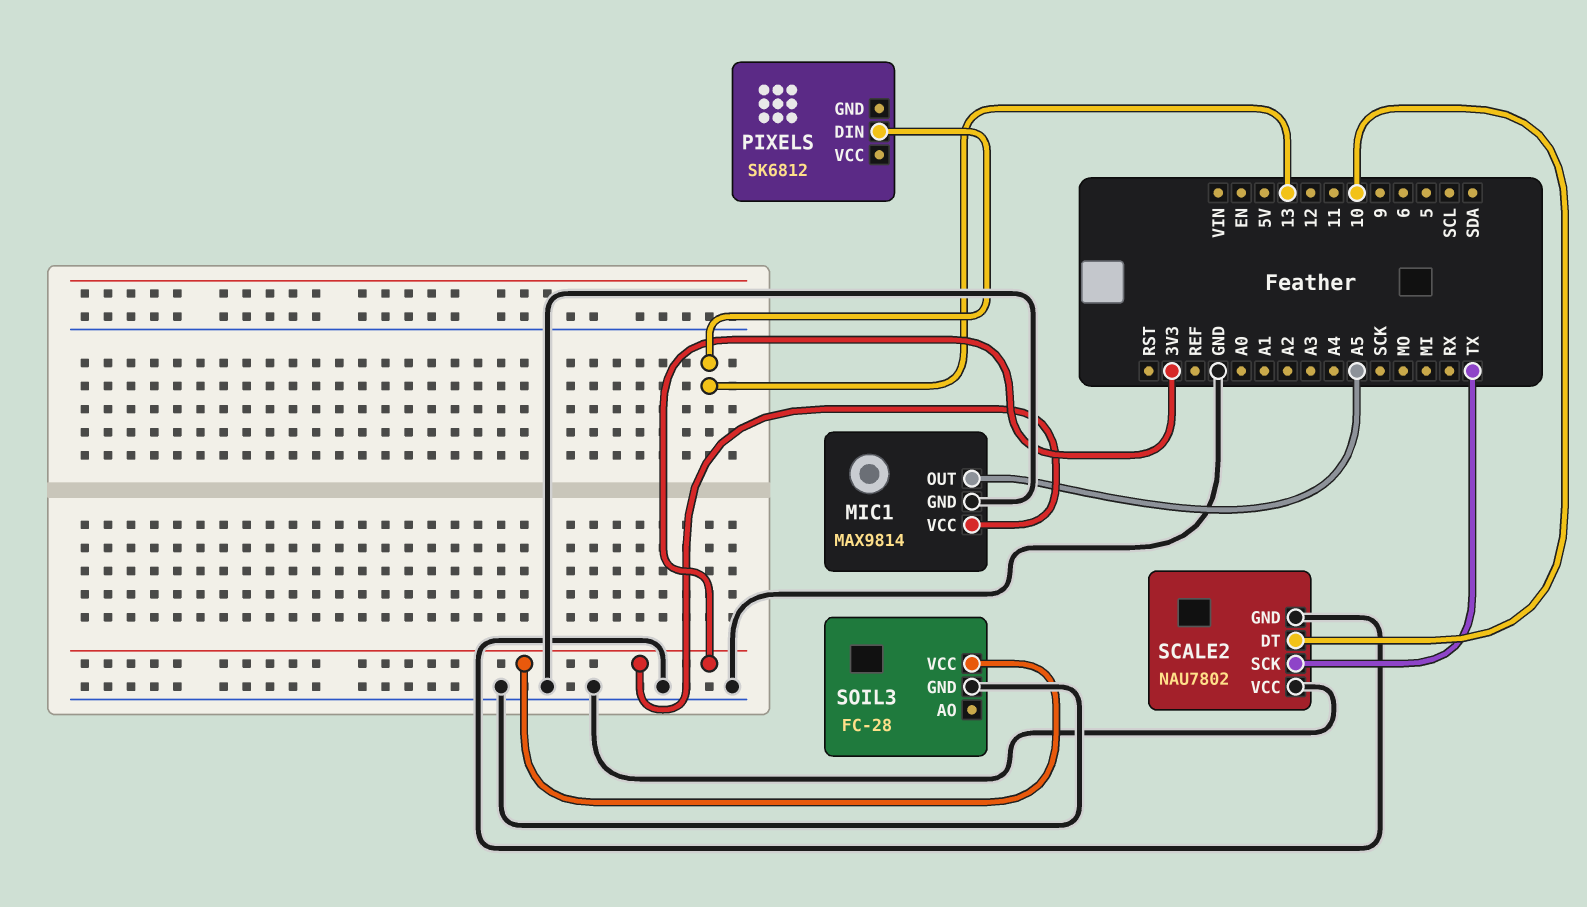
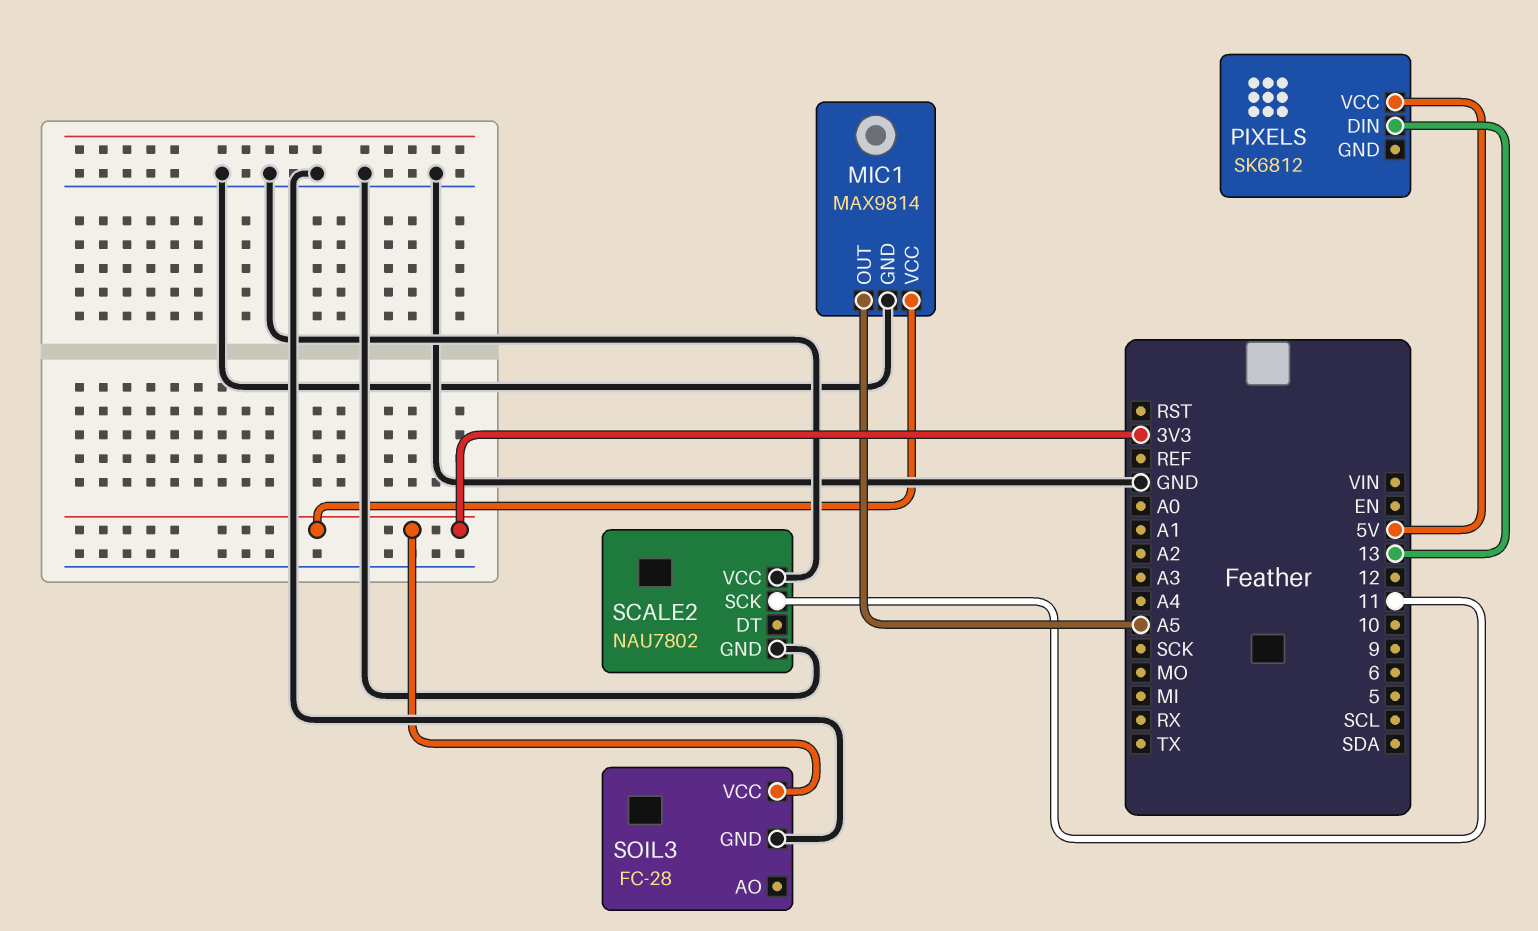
PIXELS pin VCC: none -> 5V
SCALE2 pin DT: 10 -> none
SCALE2 pin SCK: TX -> 11

